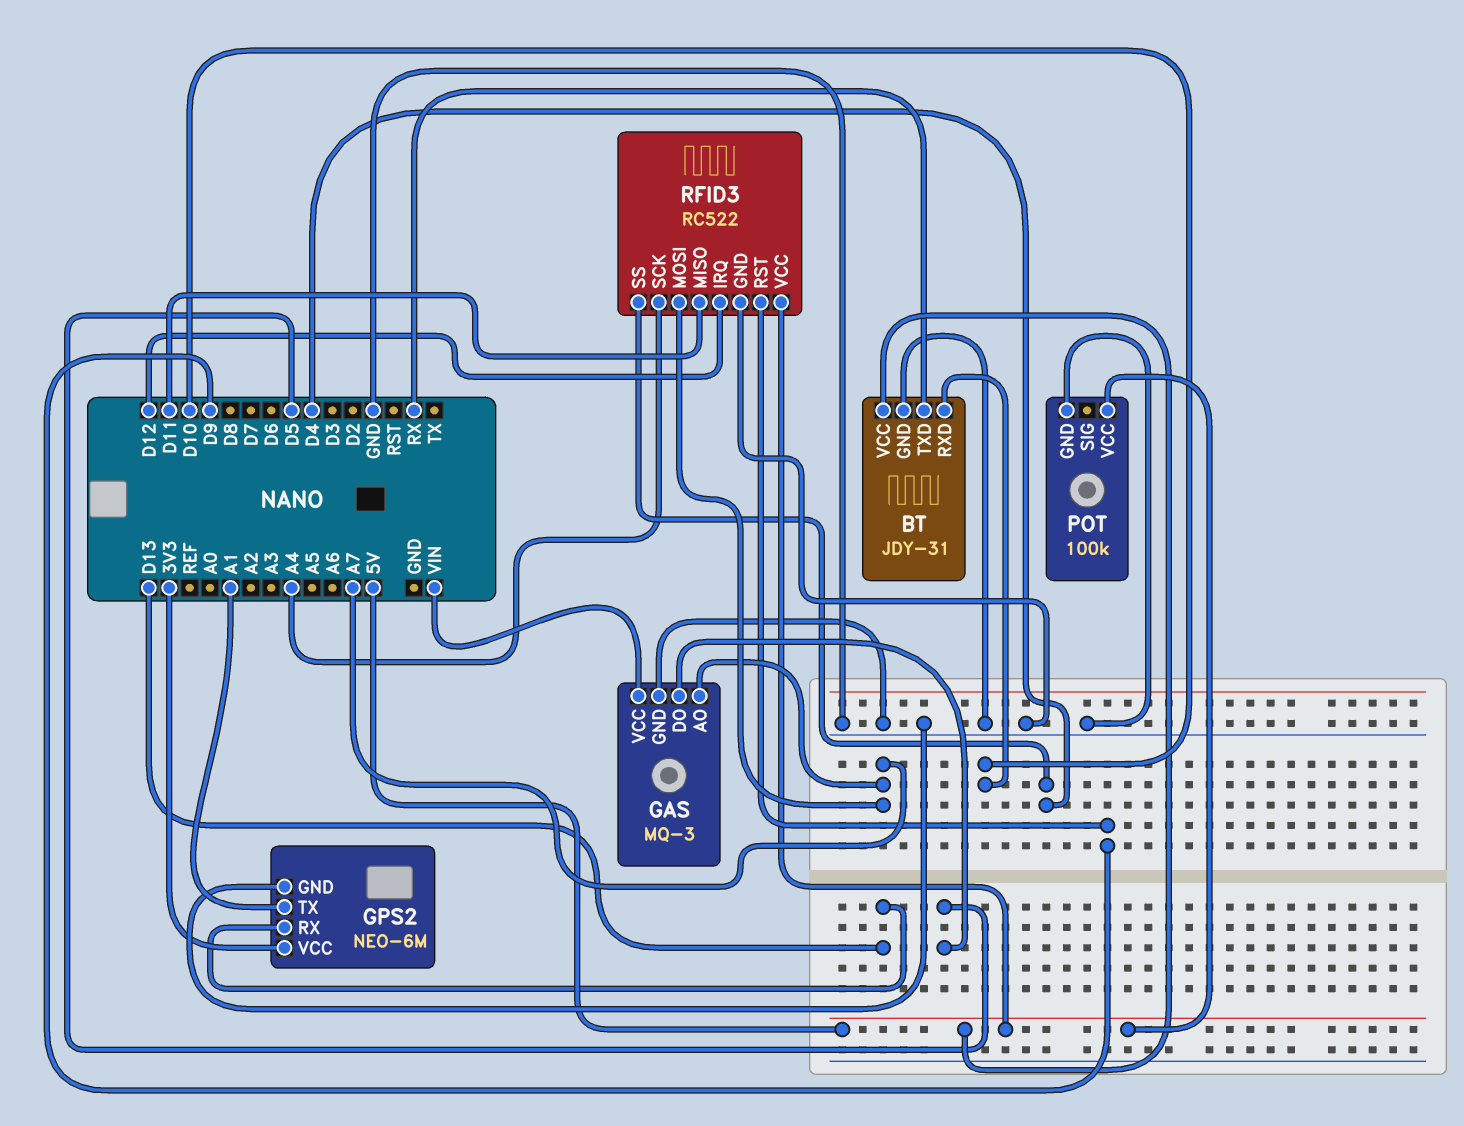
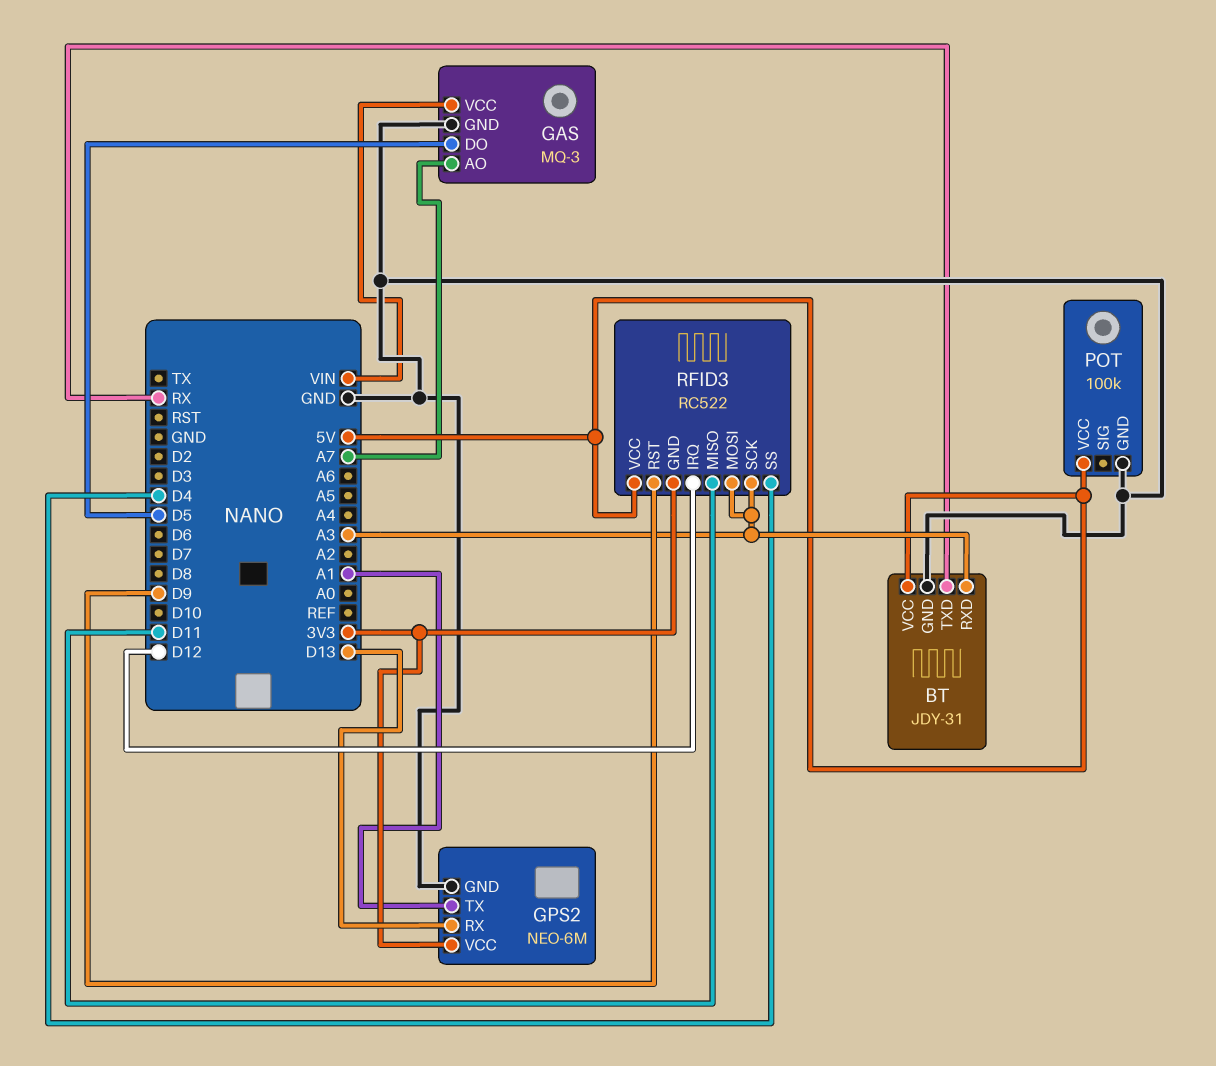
BT pin RXD: D10 -> A3
RFID3 pin GND: GND -> 3V3
RFID3 pin MOSI: A7 -> A3
RFID3 pin SCK: A4 -> A3

